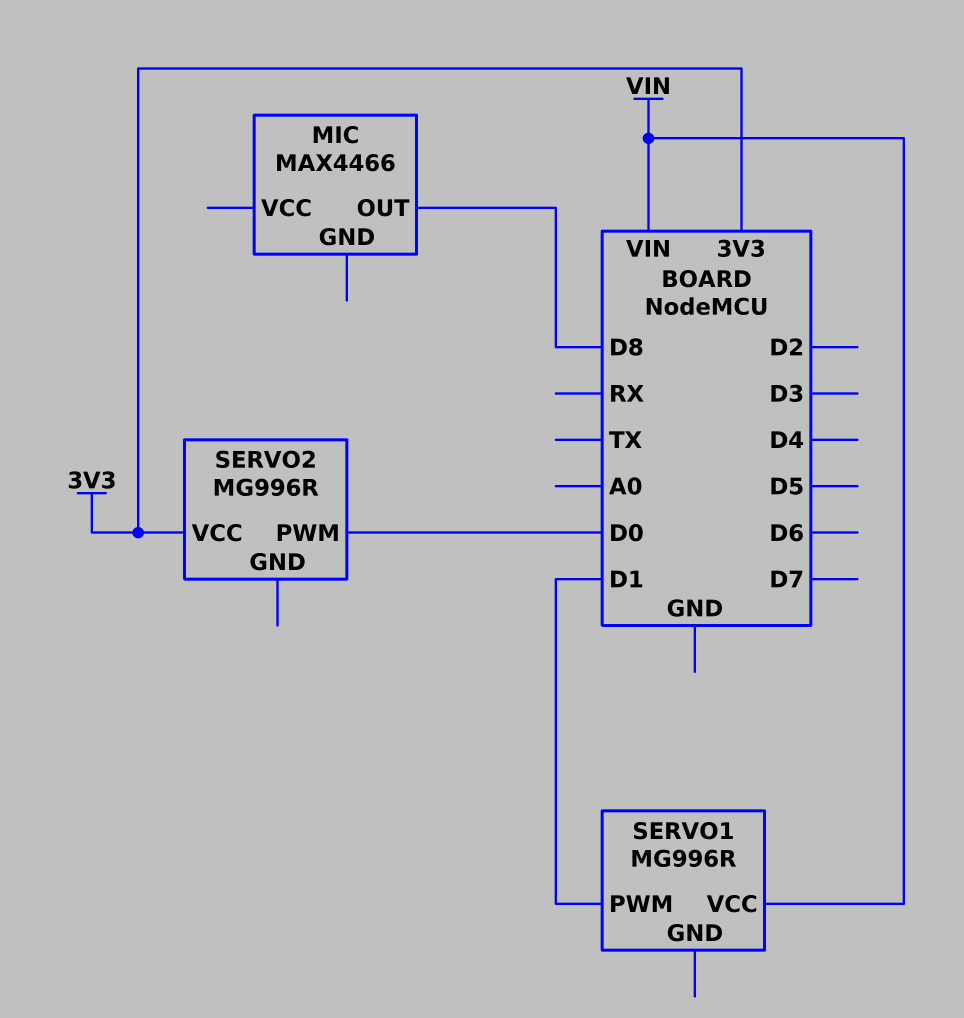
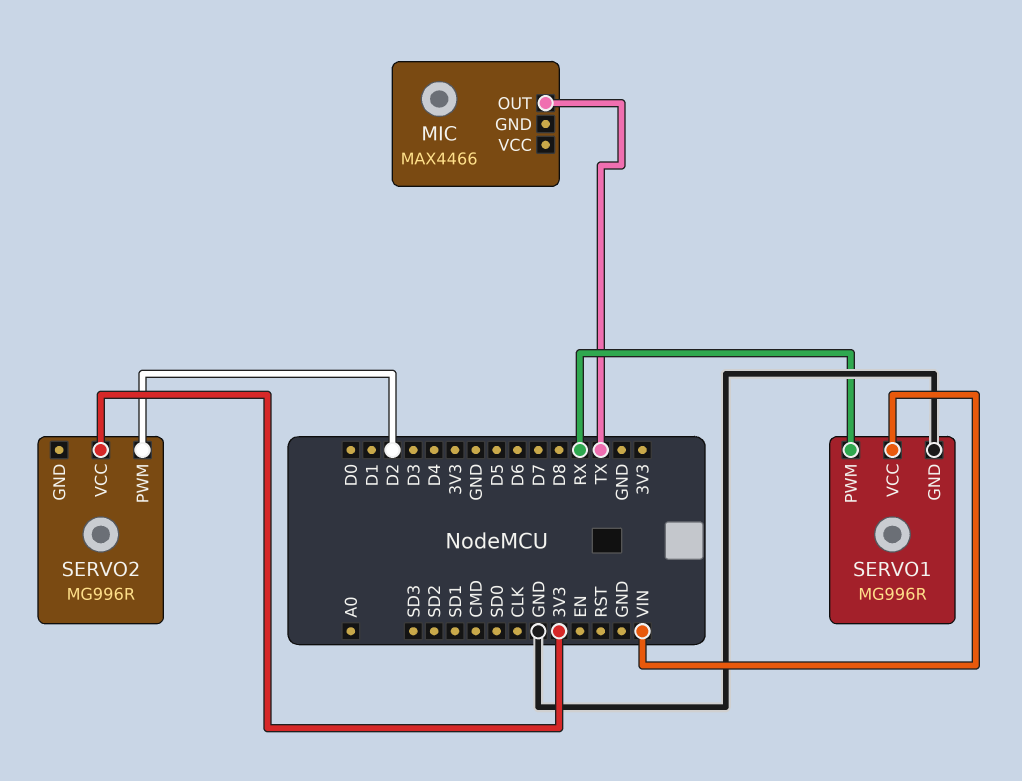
MIC pin OUT: D8 -> TX
SERVO1 pin GND: none -> GND
SERVO1 pin PWM: D1 -> RX
SERVO2 pin PWM: D0 -> D2

